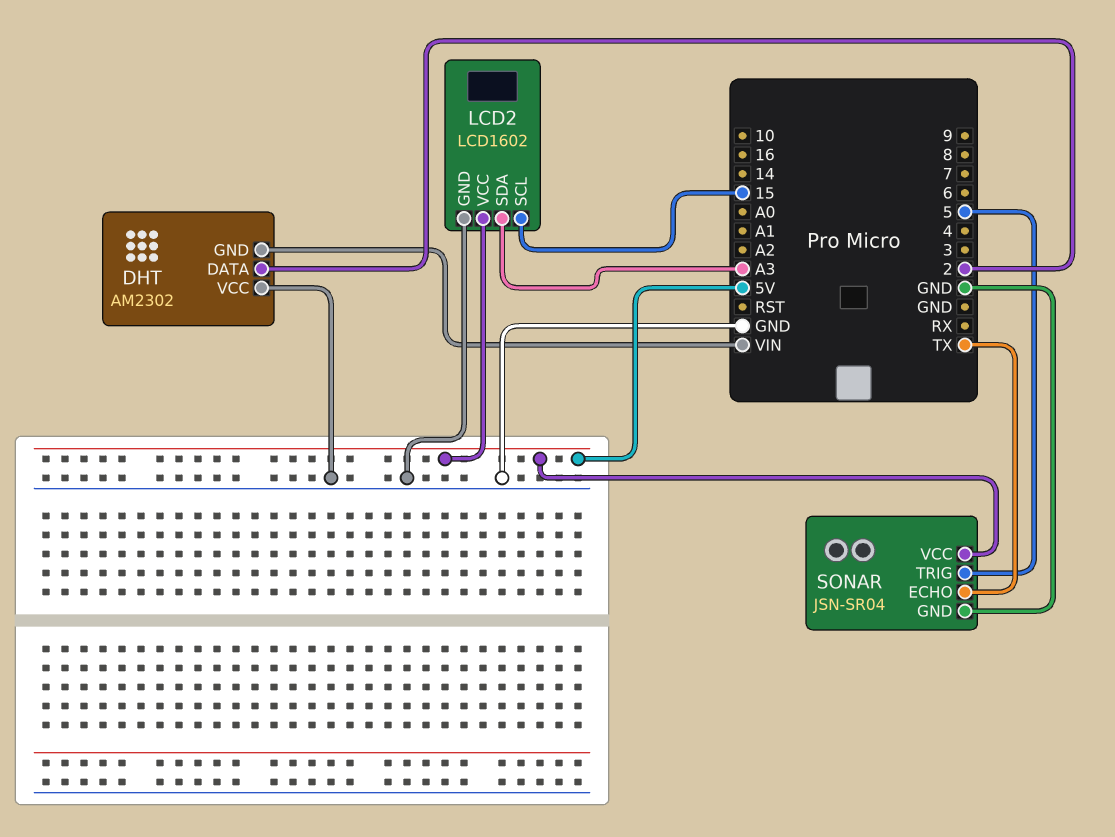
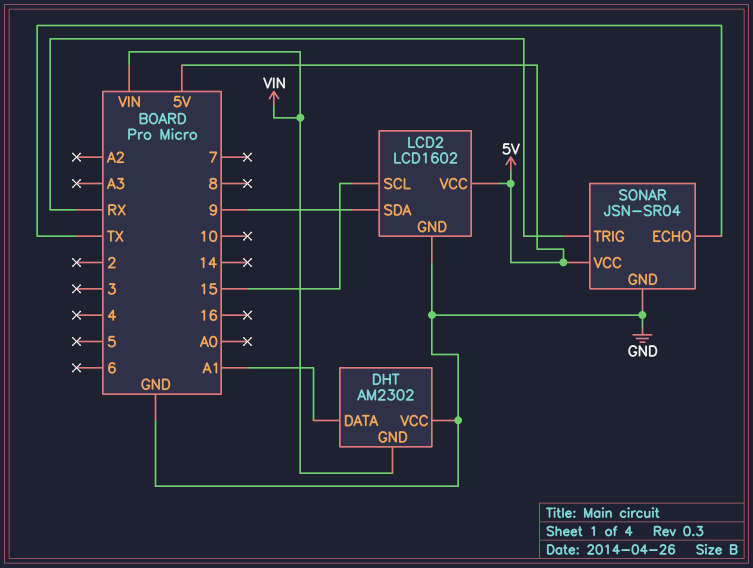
DHT pin DATA: 2 -> A1
LCD2 pin SDA: A3 -> 9
SONAR pin TRIG: 5 -> RX

